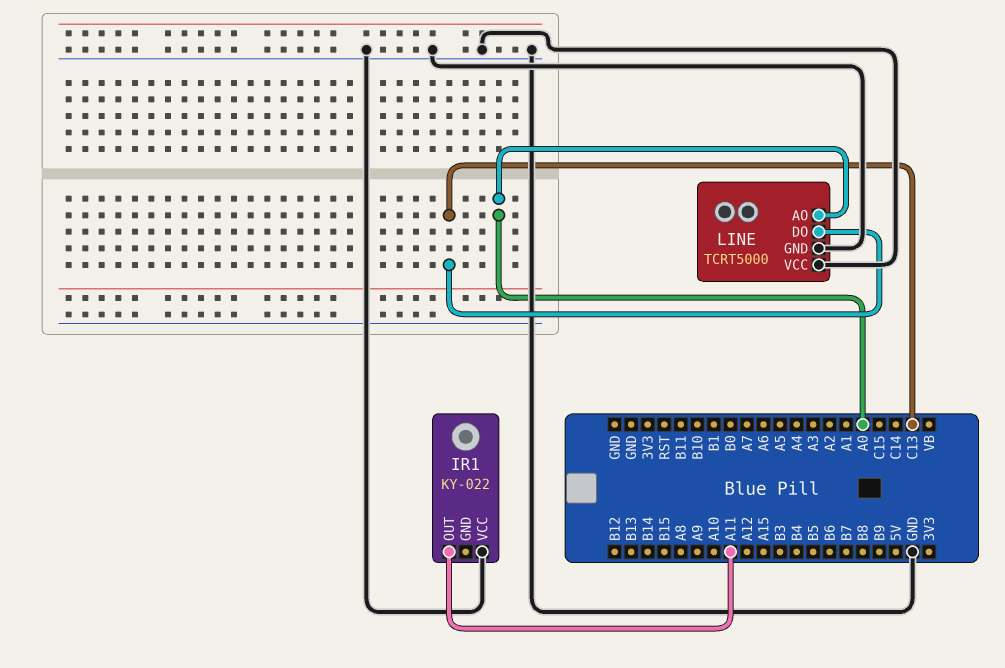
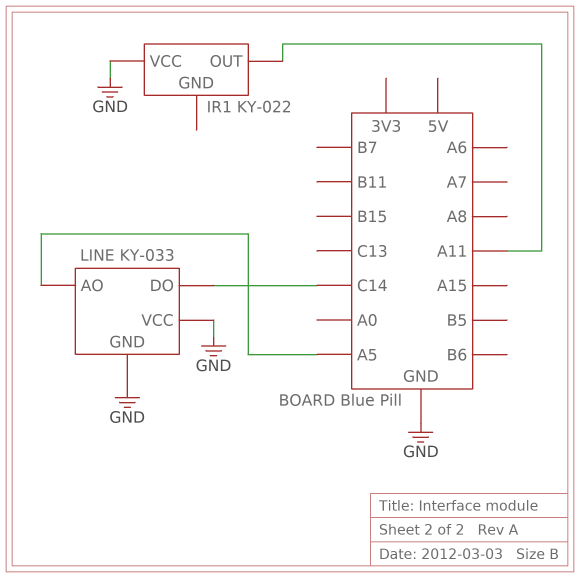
LINE: TCRT5000 -> KY-033
LINE pin AO: A0 -> A5
LINE pin DO: C13 -> C14

